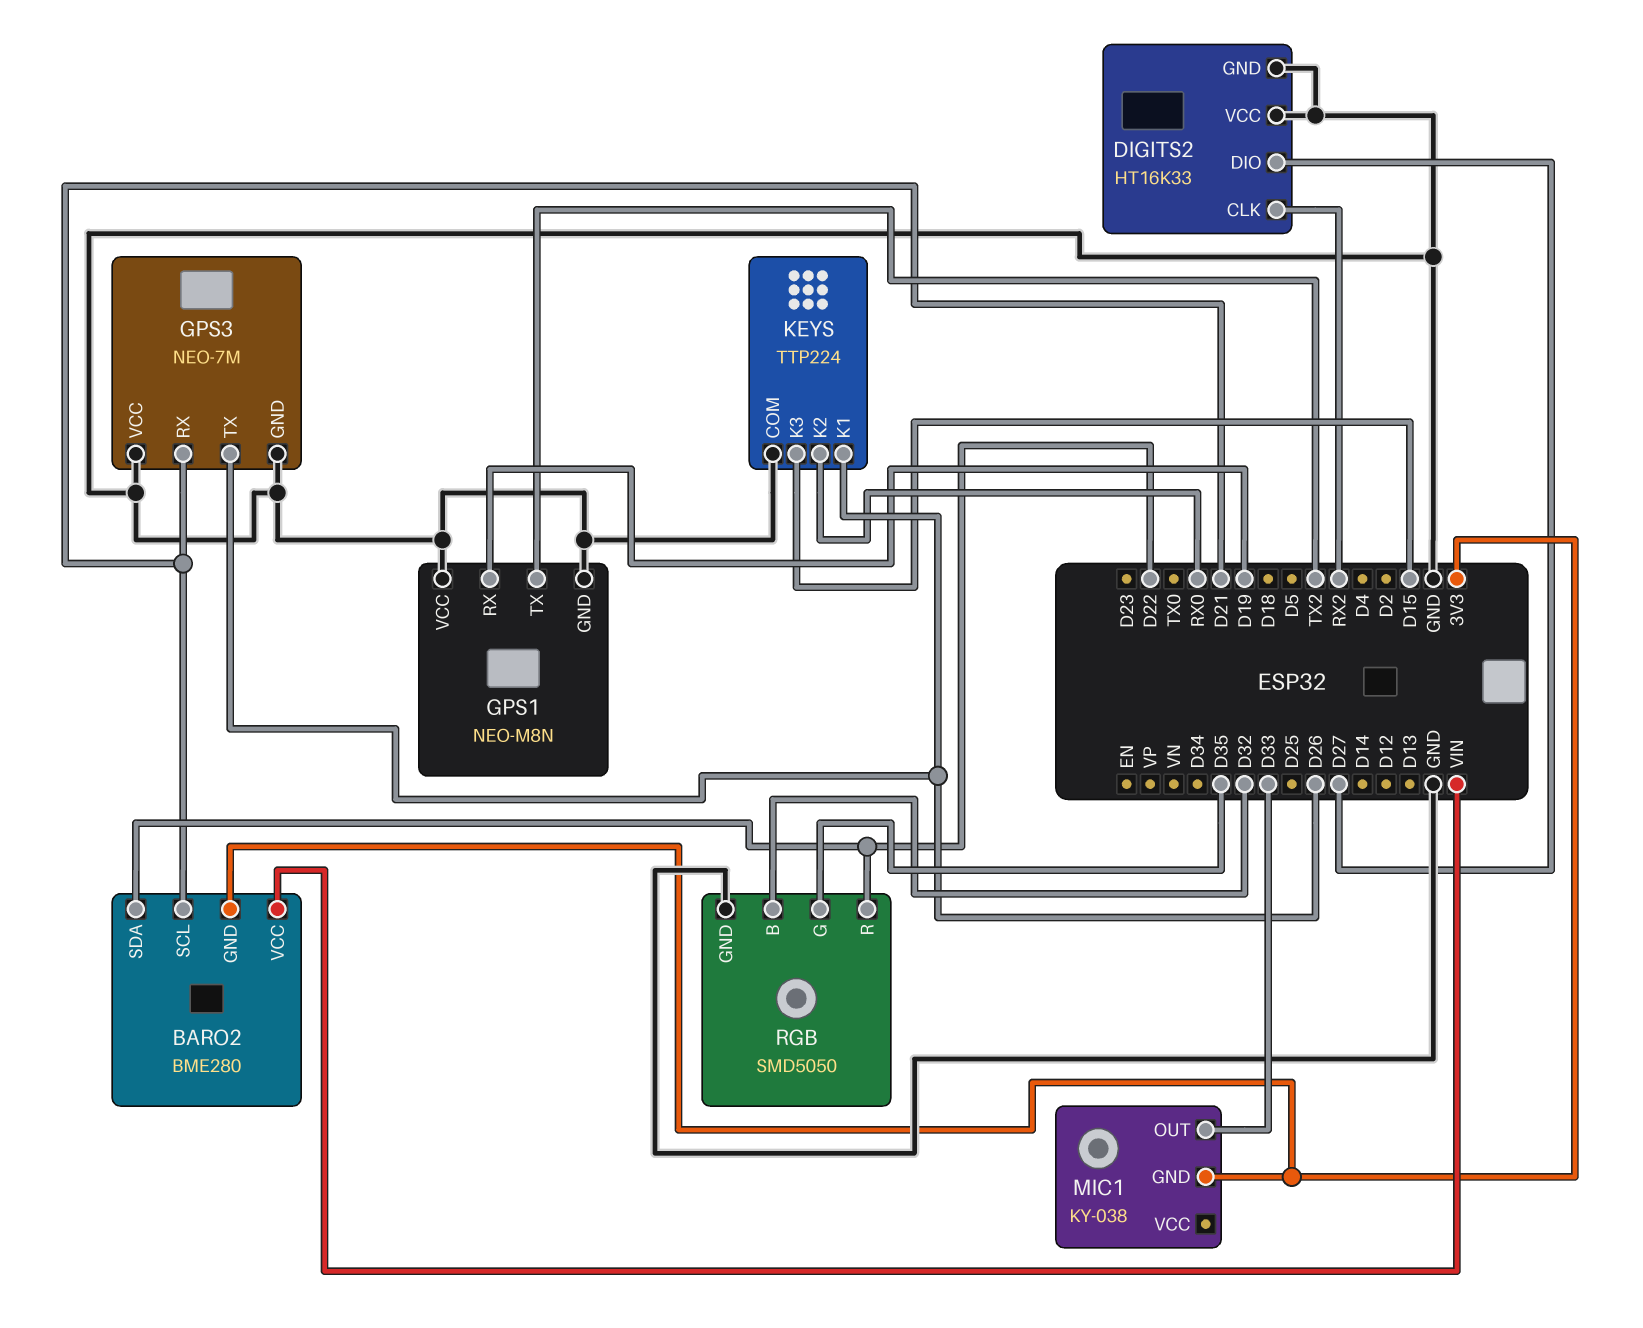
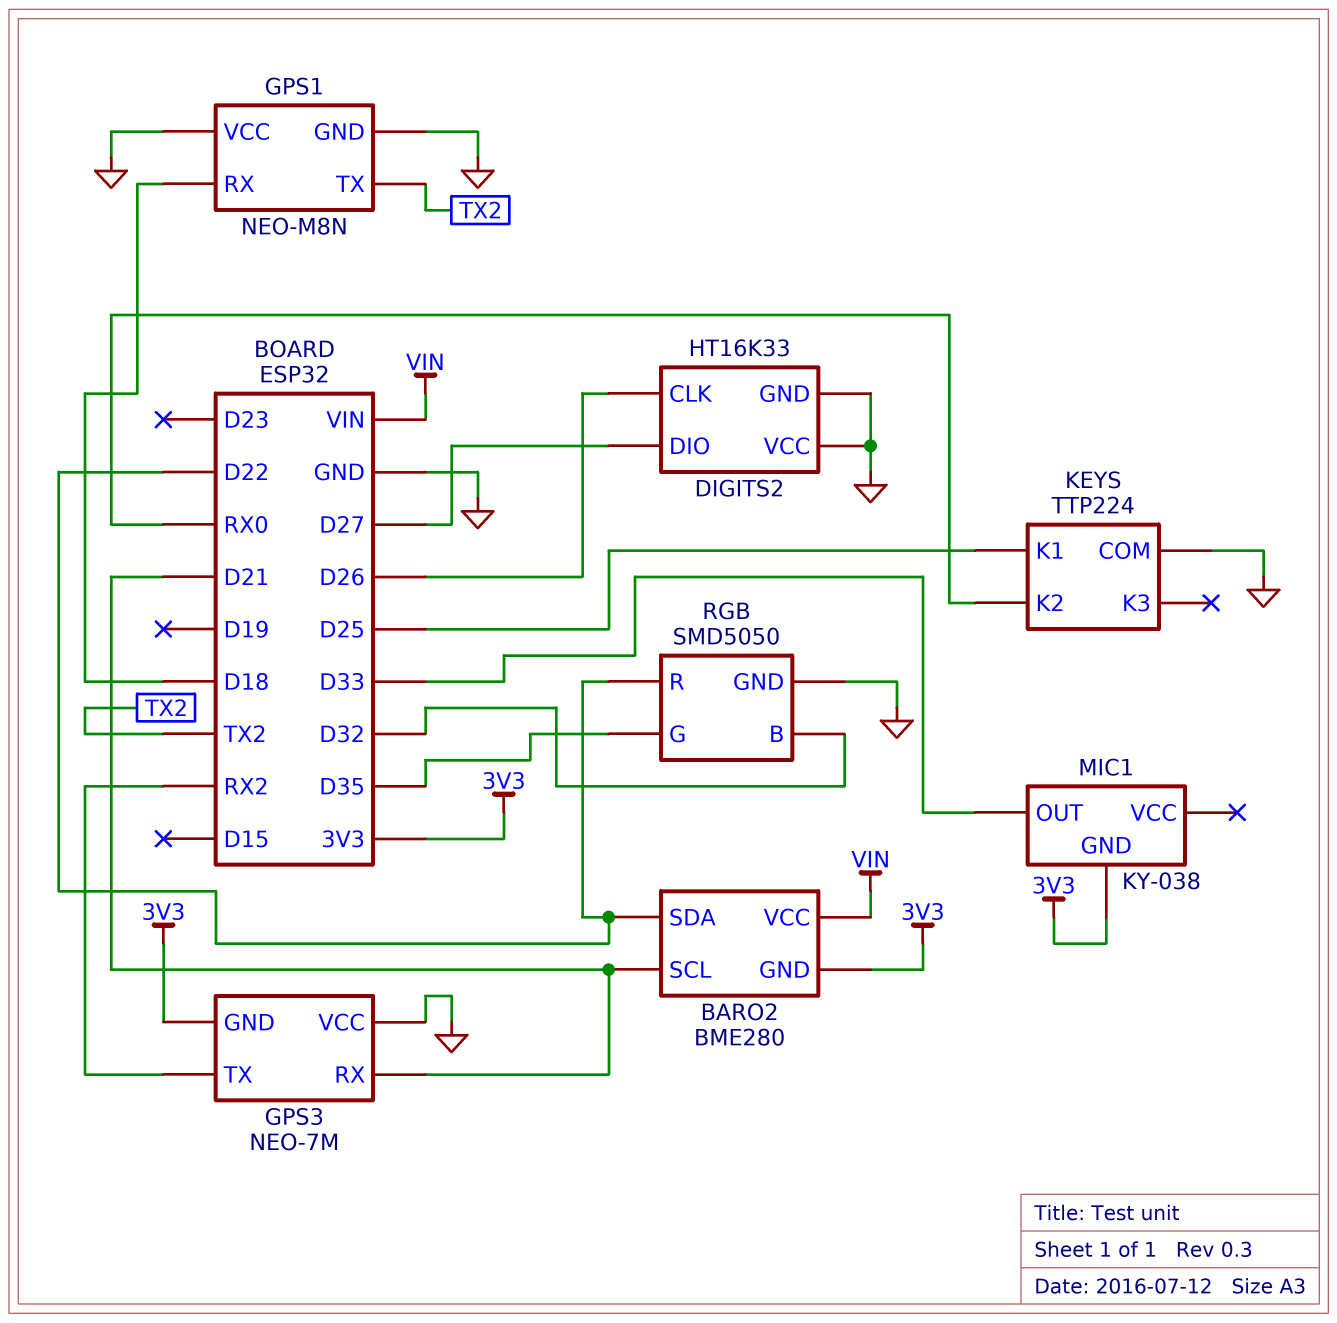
DIGITS2 pin CLK: RX2 -> D26
GPS1 pin RX: D19 -> D18
GPS3 pin GND: GND -> 3V3
GPS3 pin TX: D26 -> RX2
KEYS pin K1: D26 -> D25
KEYS pin K3: D15 -> none

